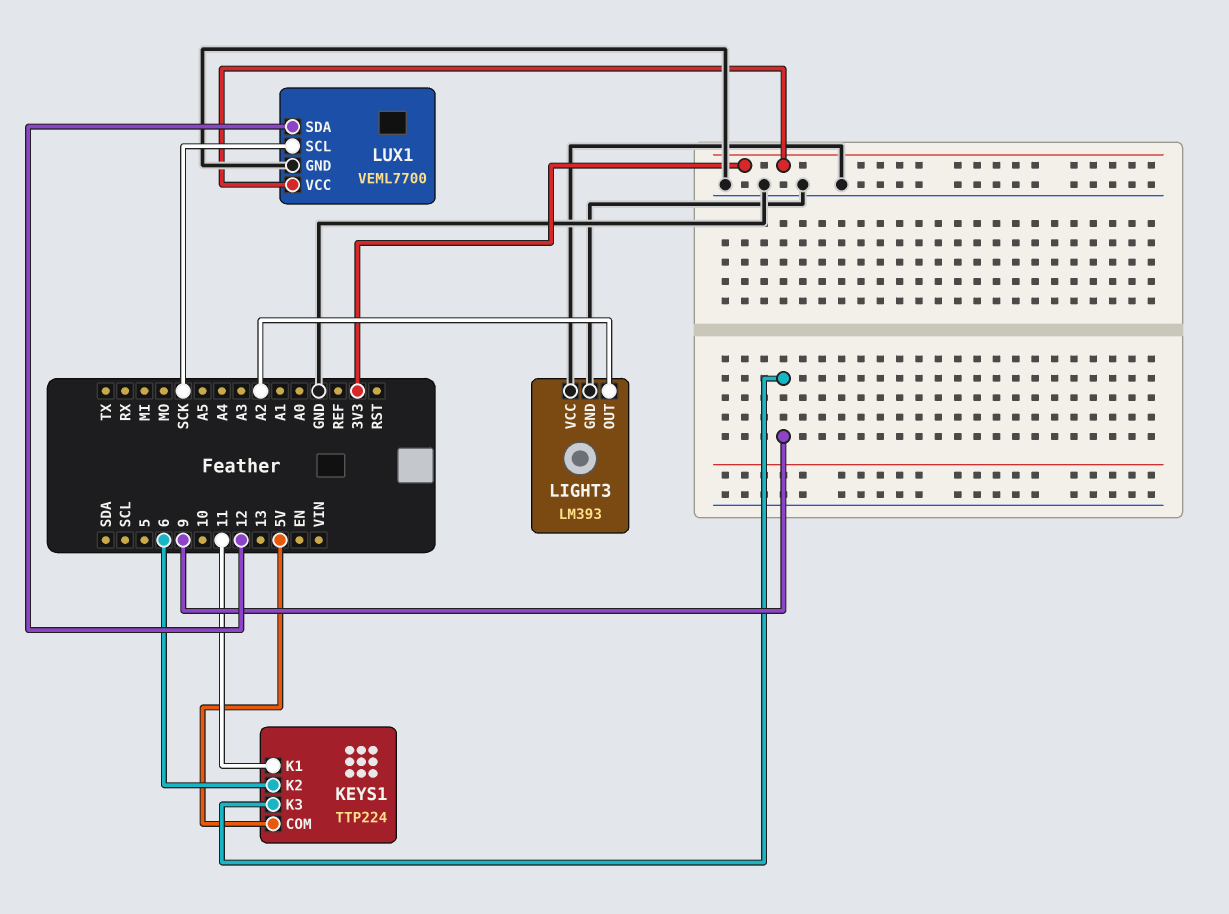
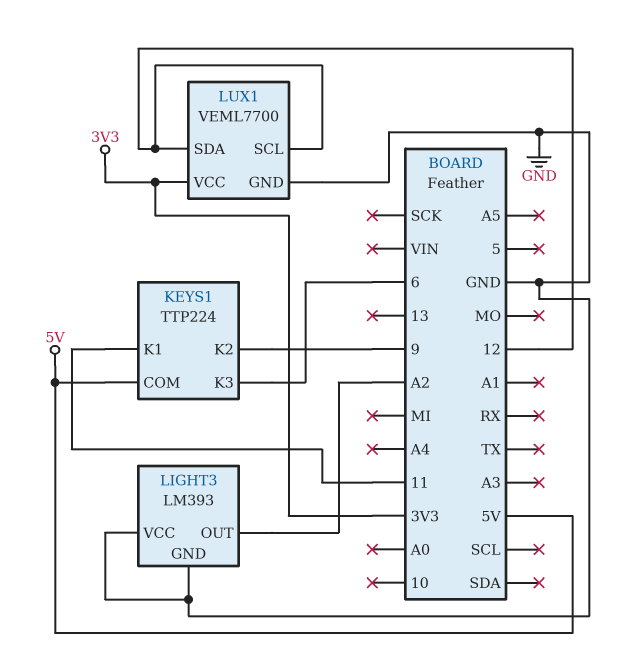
KEYS1 pin K2: 6 -> 9
KEYS1 pin K3: 9 -> 6
LUX1 pin SCL: SCK -> 12

